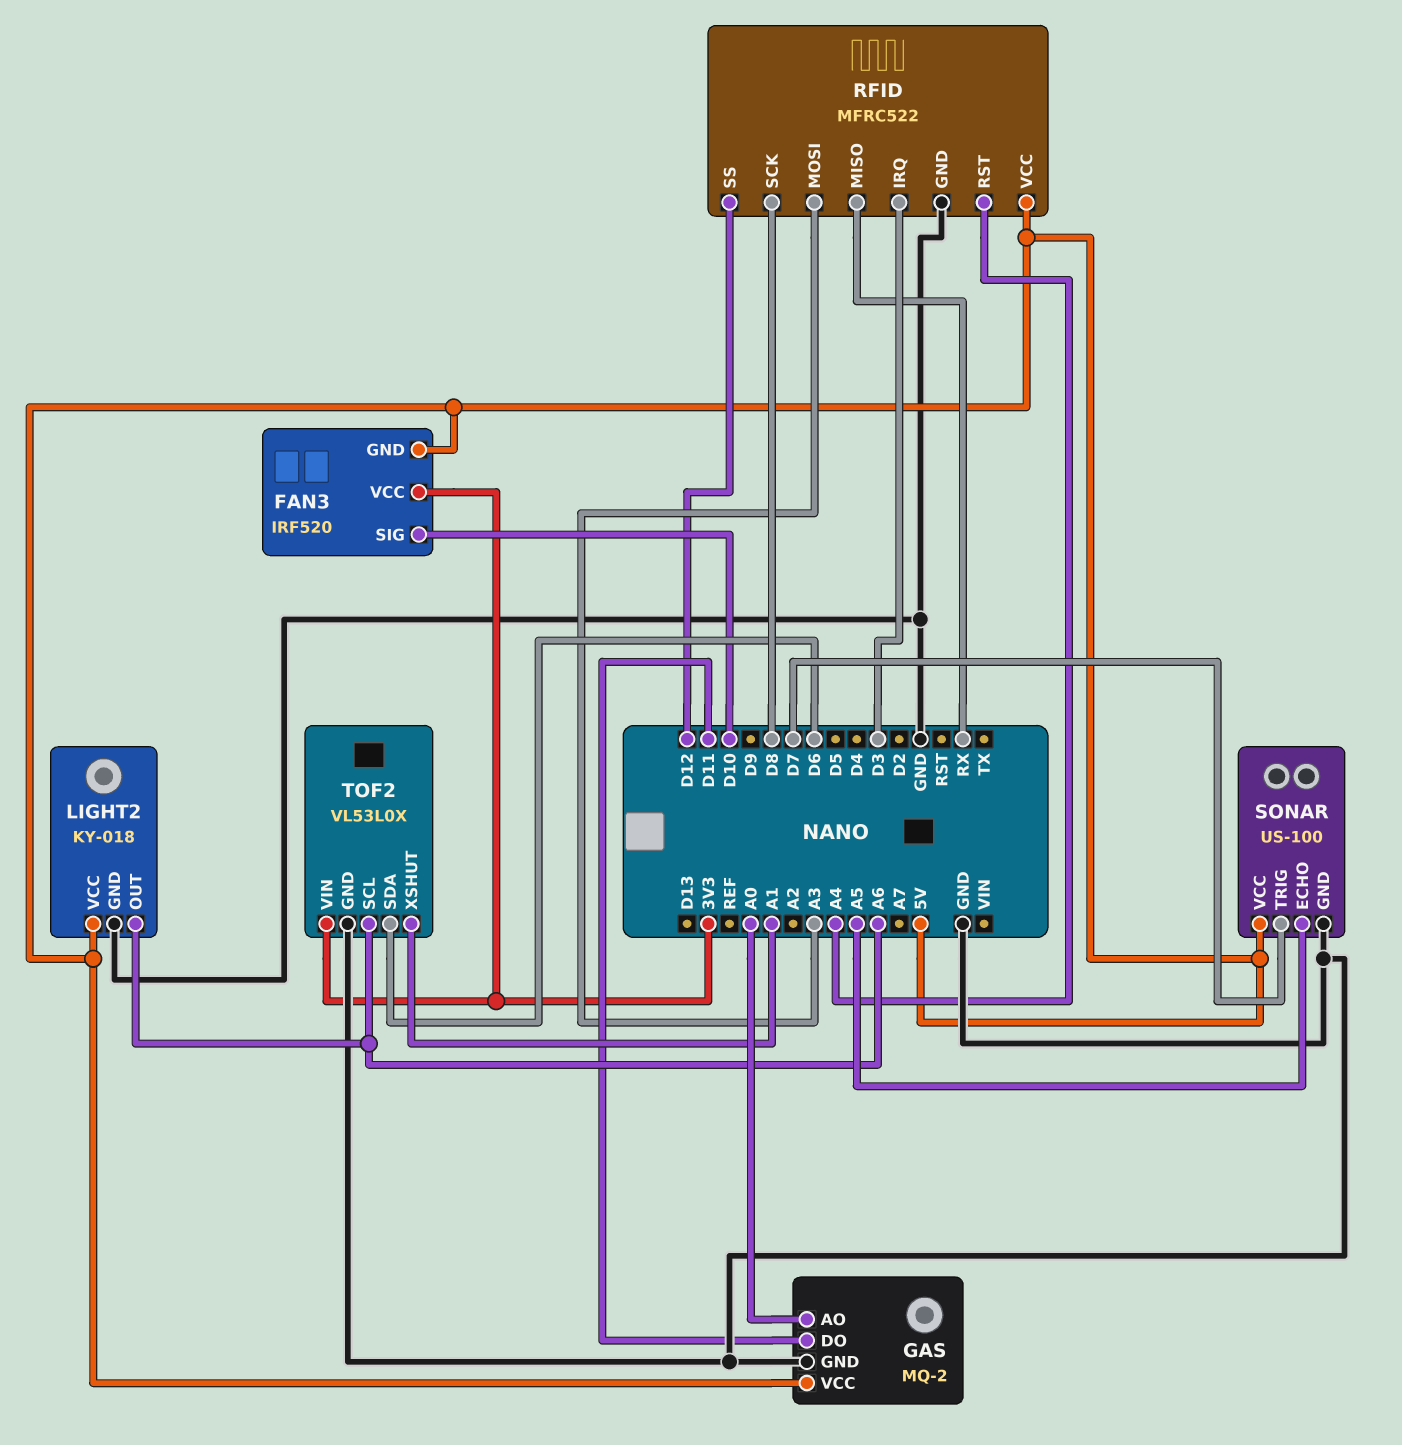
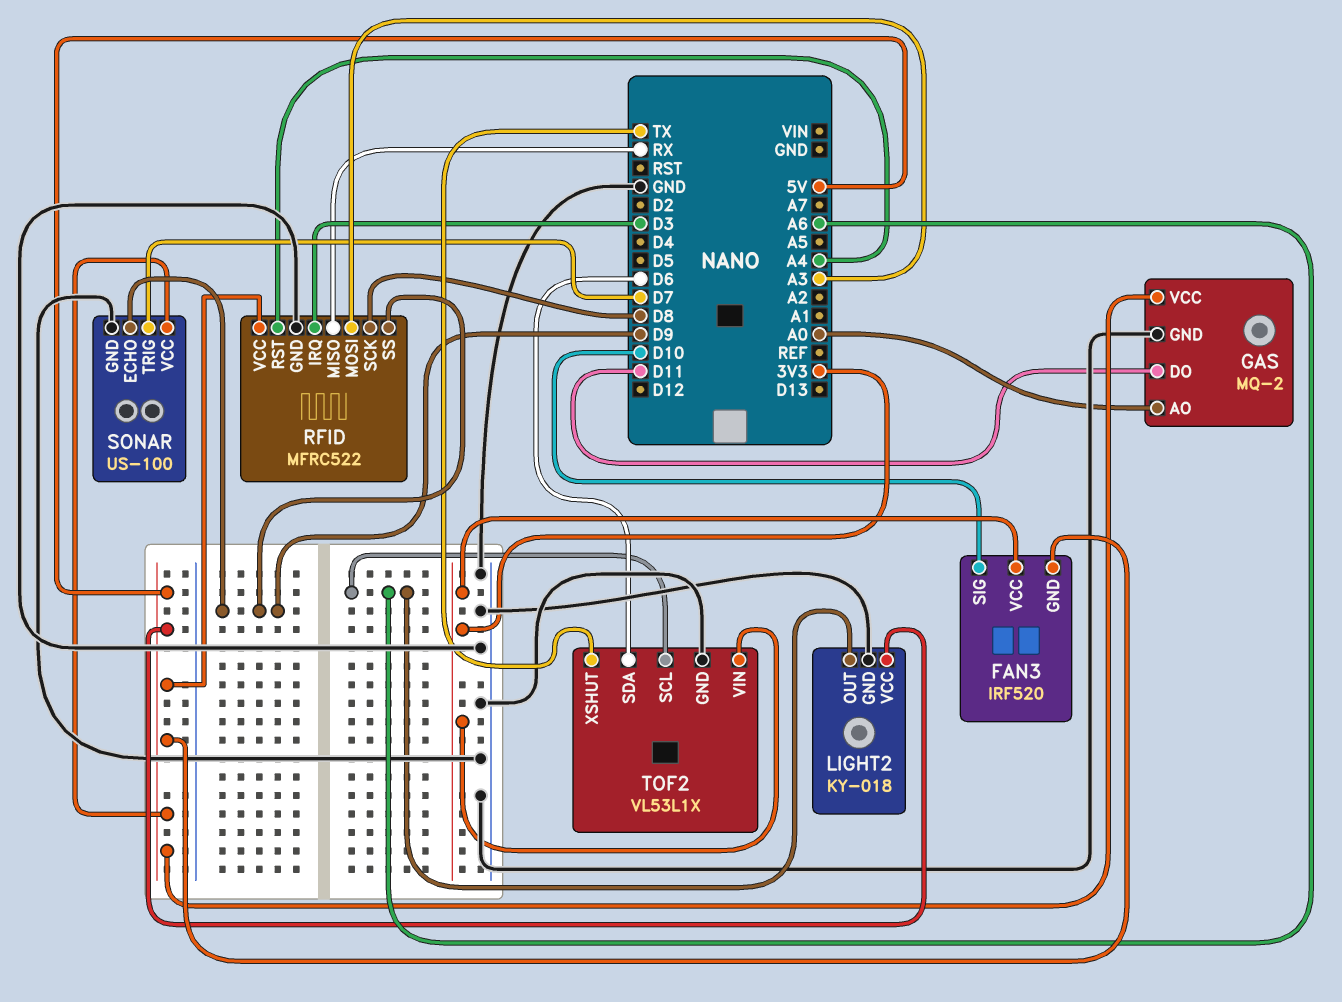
RFID pin SS: D12 -> D9
SONAR pin ECHO: A5 -> D9
TOF2: VL53L0X -> VL53L1X
TOF2 pin XSHUT: A1 -> TX

